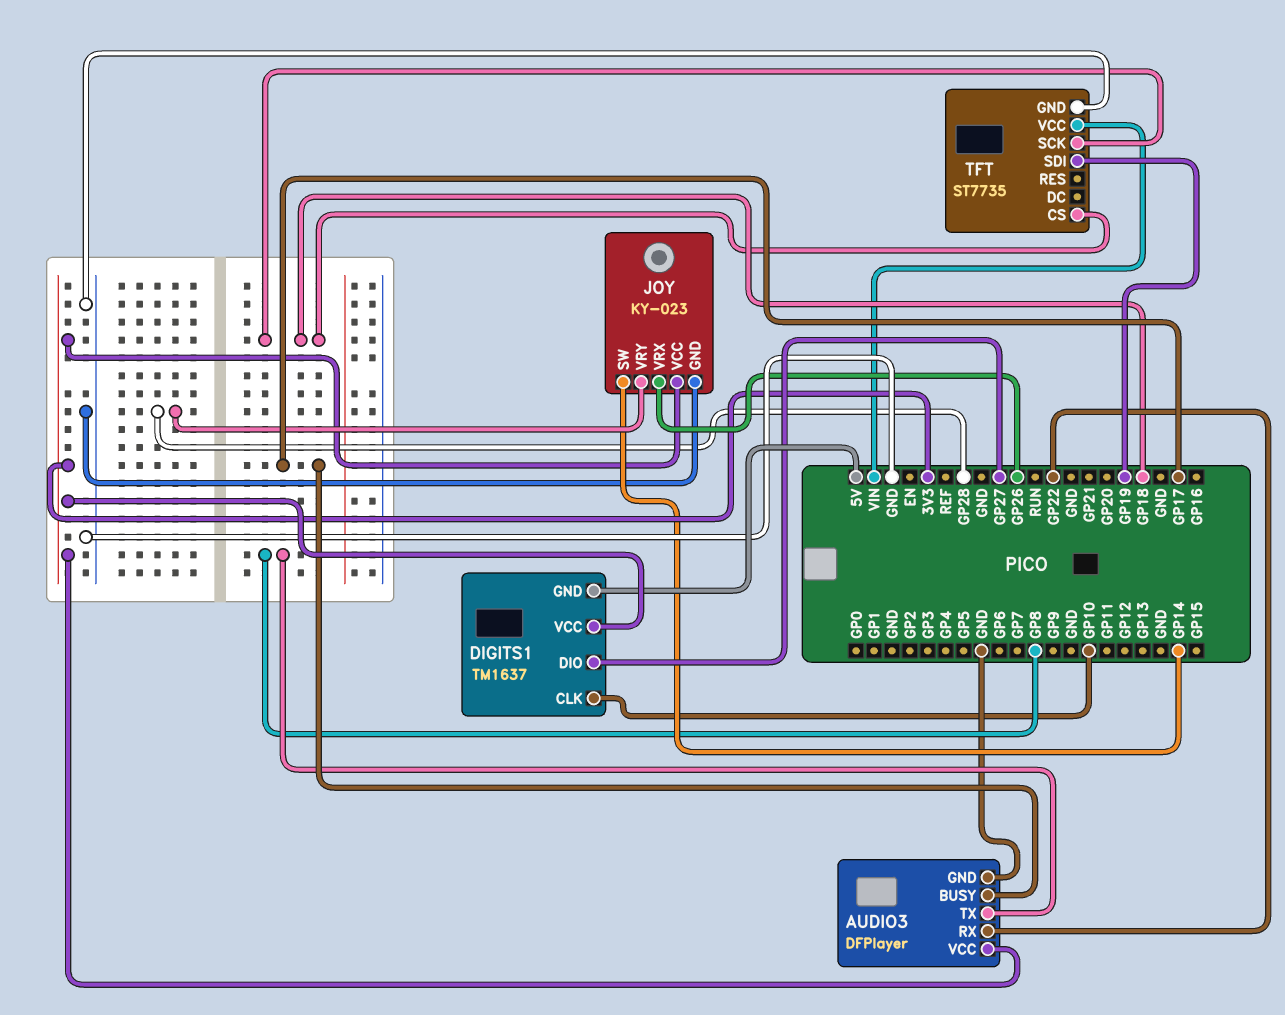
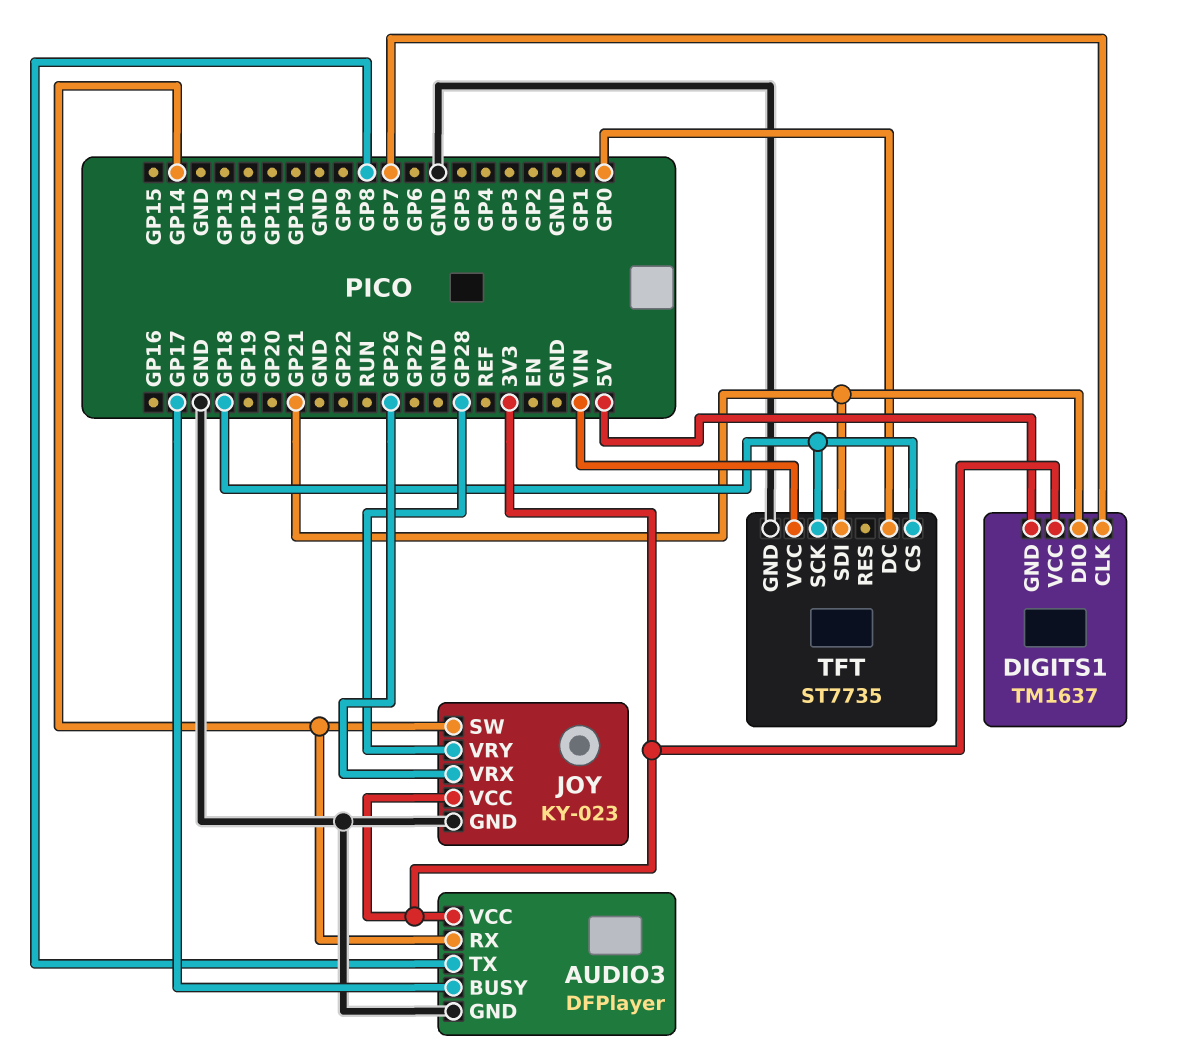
AUDIO3 pin RX: GP22 -> GP14
DIGITS1 pin CLK: GP10 -> GP7
DIGITS1 pin DIO: GP27 -> GP21
TFT pin DC: none -> GP0
TFT pin SDI: GP19 -> GP21

